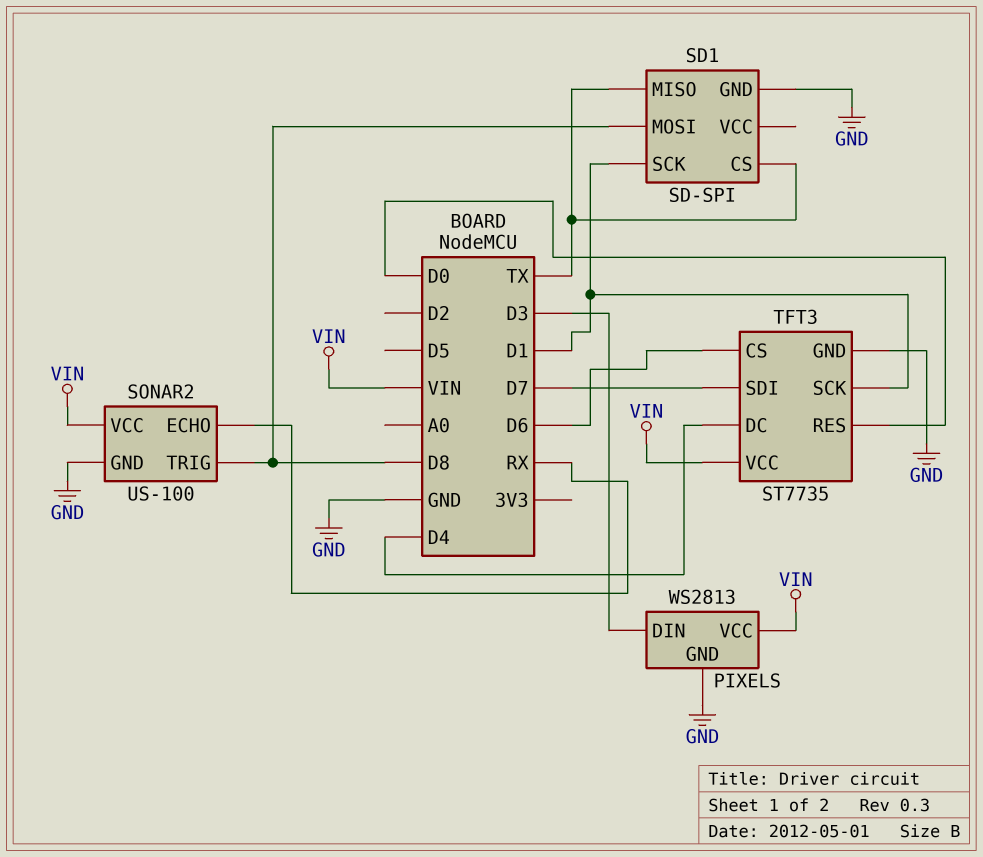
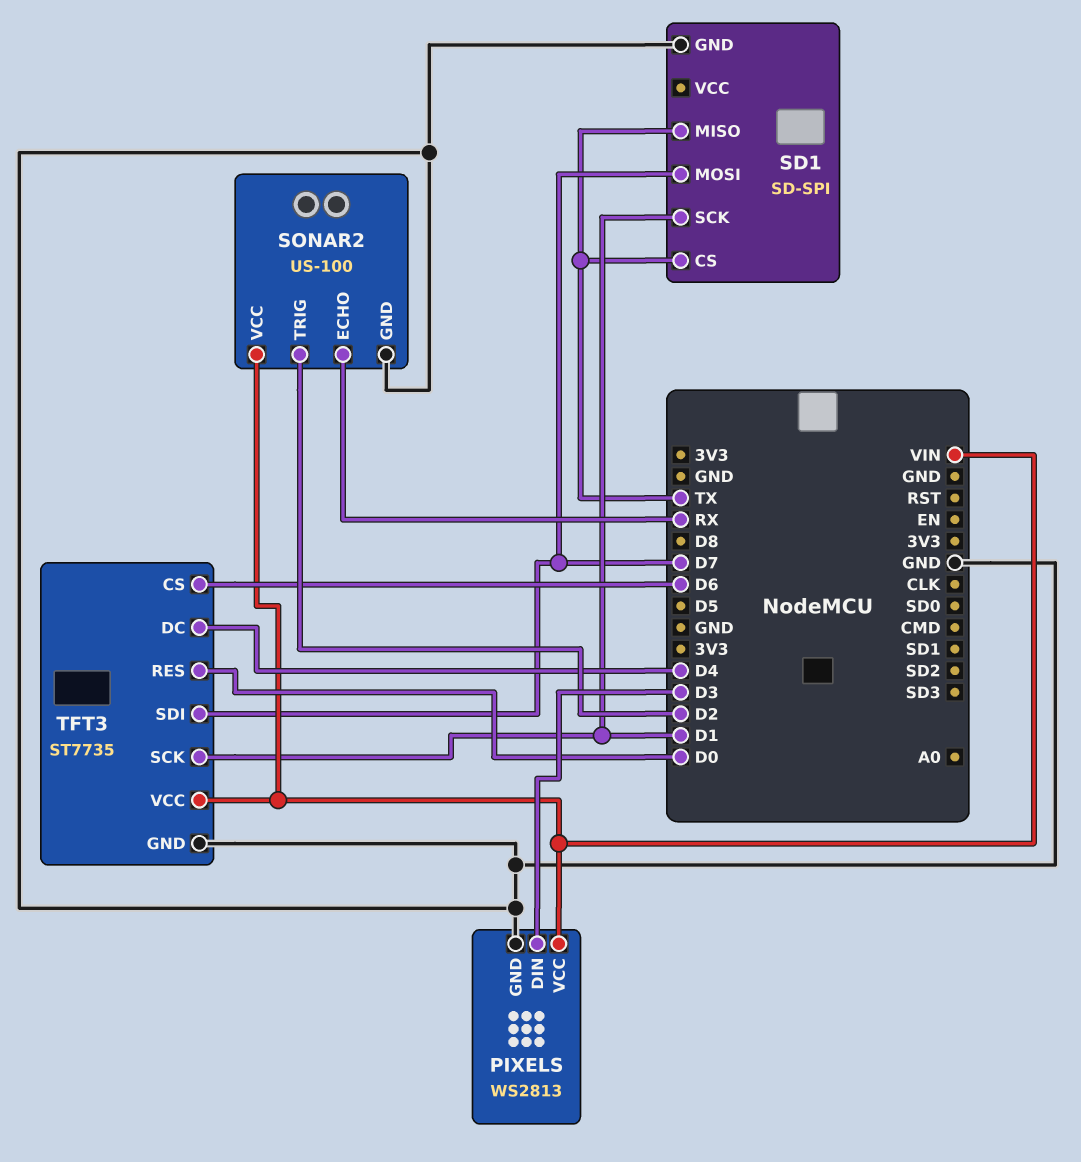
SD1 pin MOSI: D8 -> D7
SONAR2 pin TRIG: D8 -> D2

